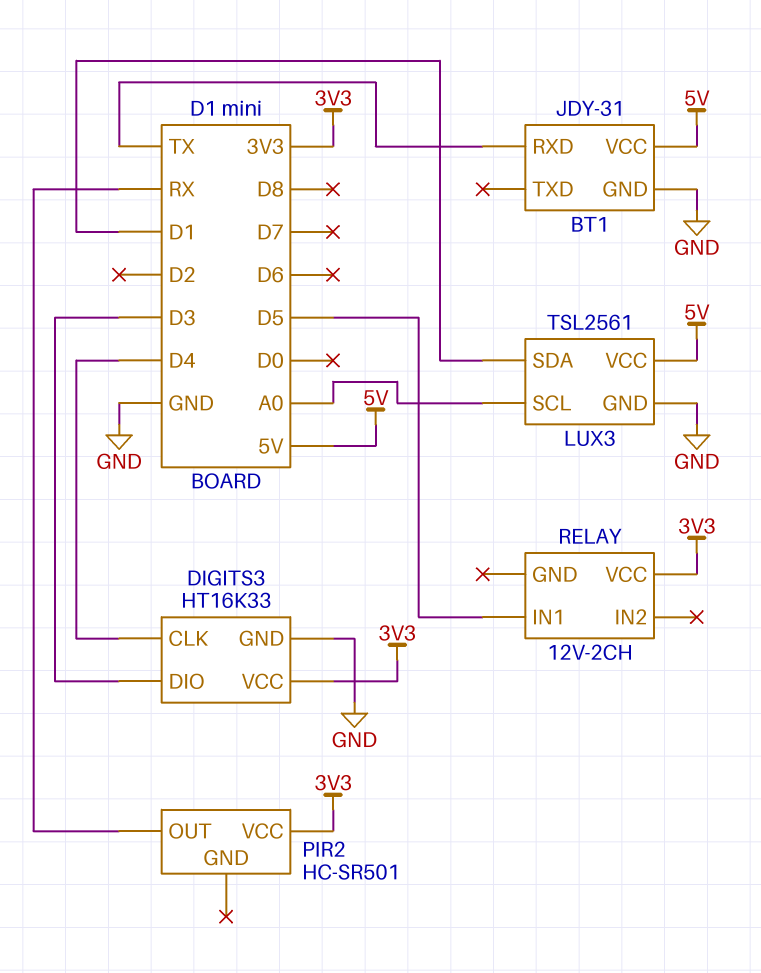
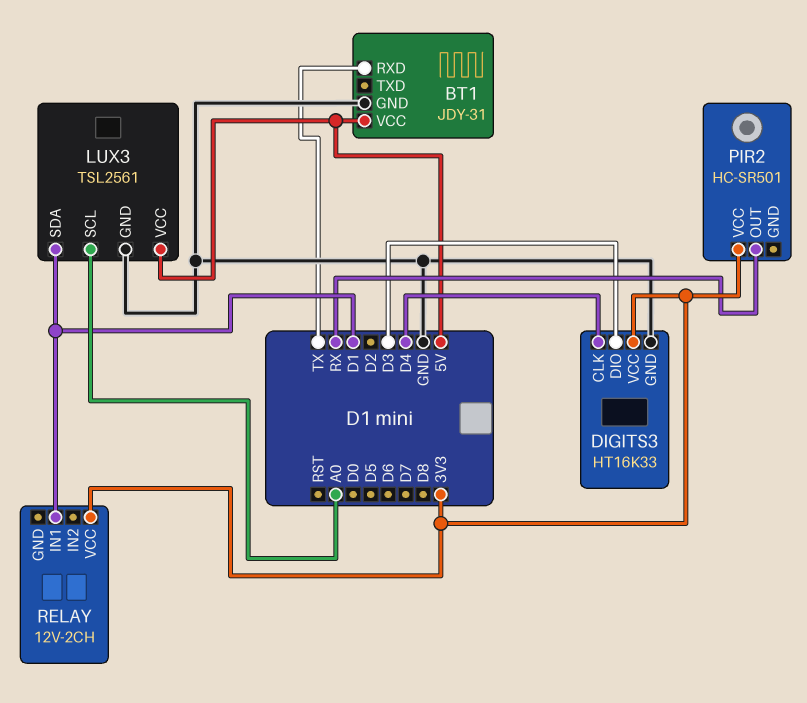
RELAY pin IN1: D5 -> D1

